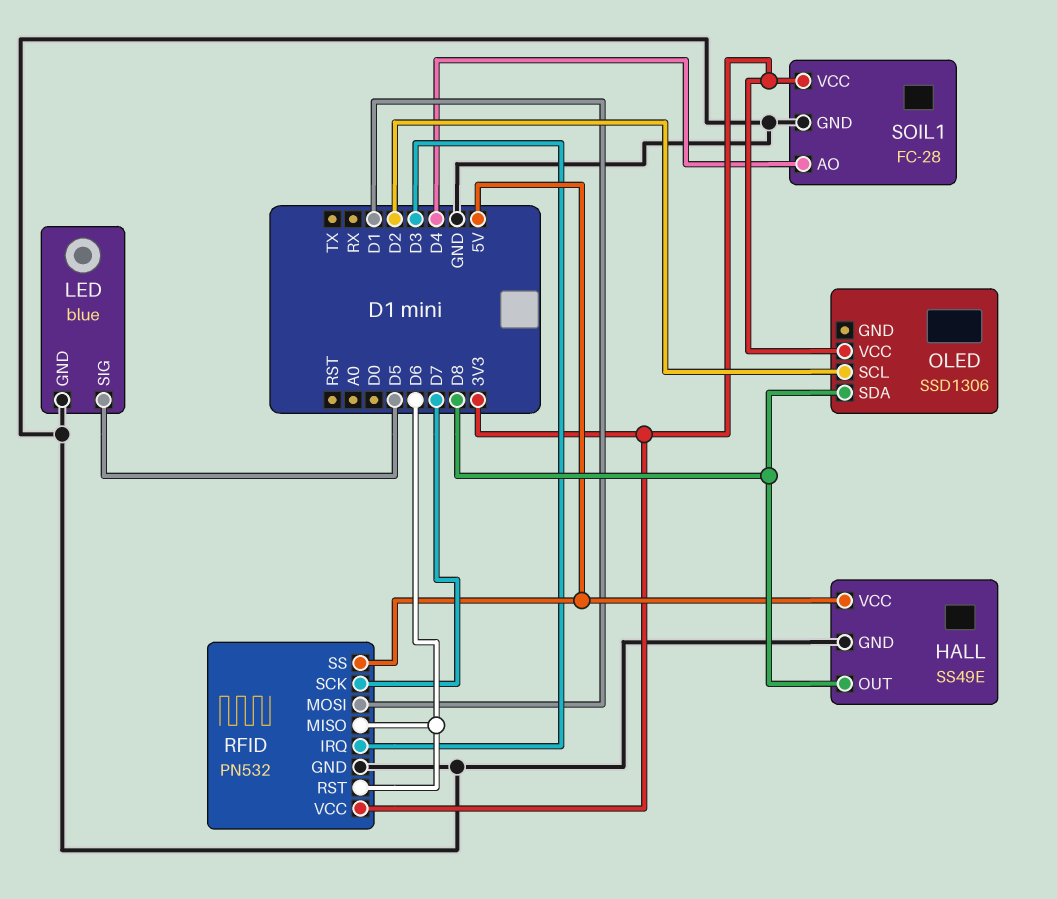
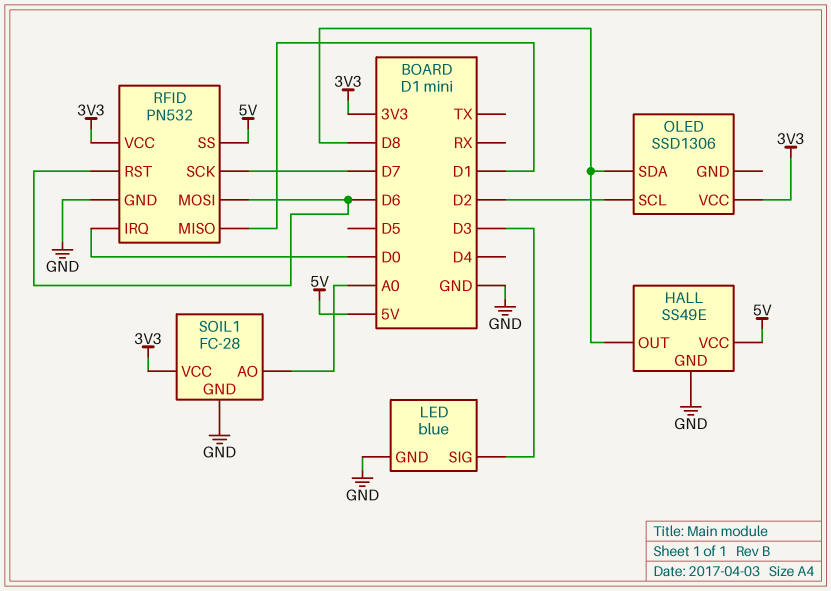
LED pin SIG: D5 -> D3
RFID pin IRQ: D3 -> D0
RFID pin MISO: D6 -> D1
RFID pin MOSI: D1 -> D6
SOIL1 pin AO: D4 -> A0

